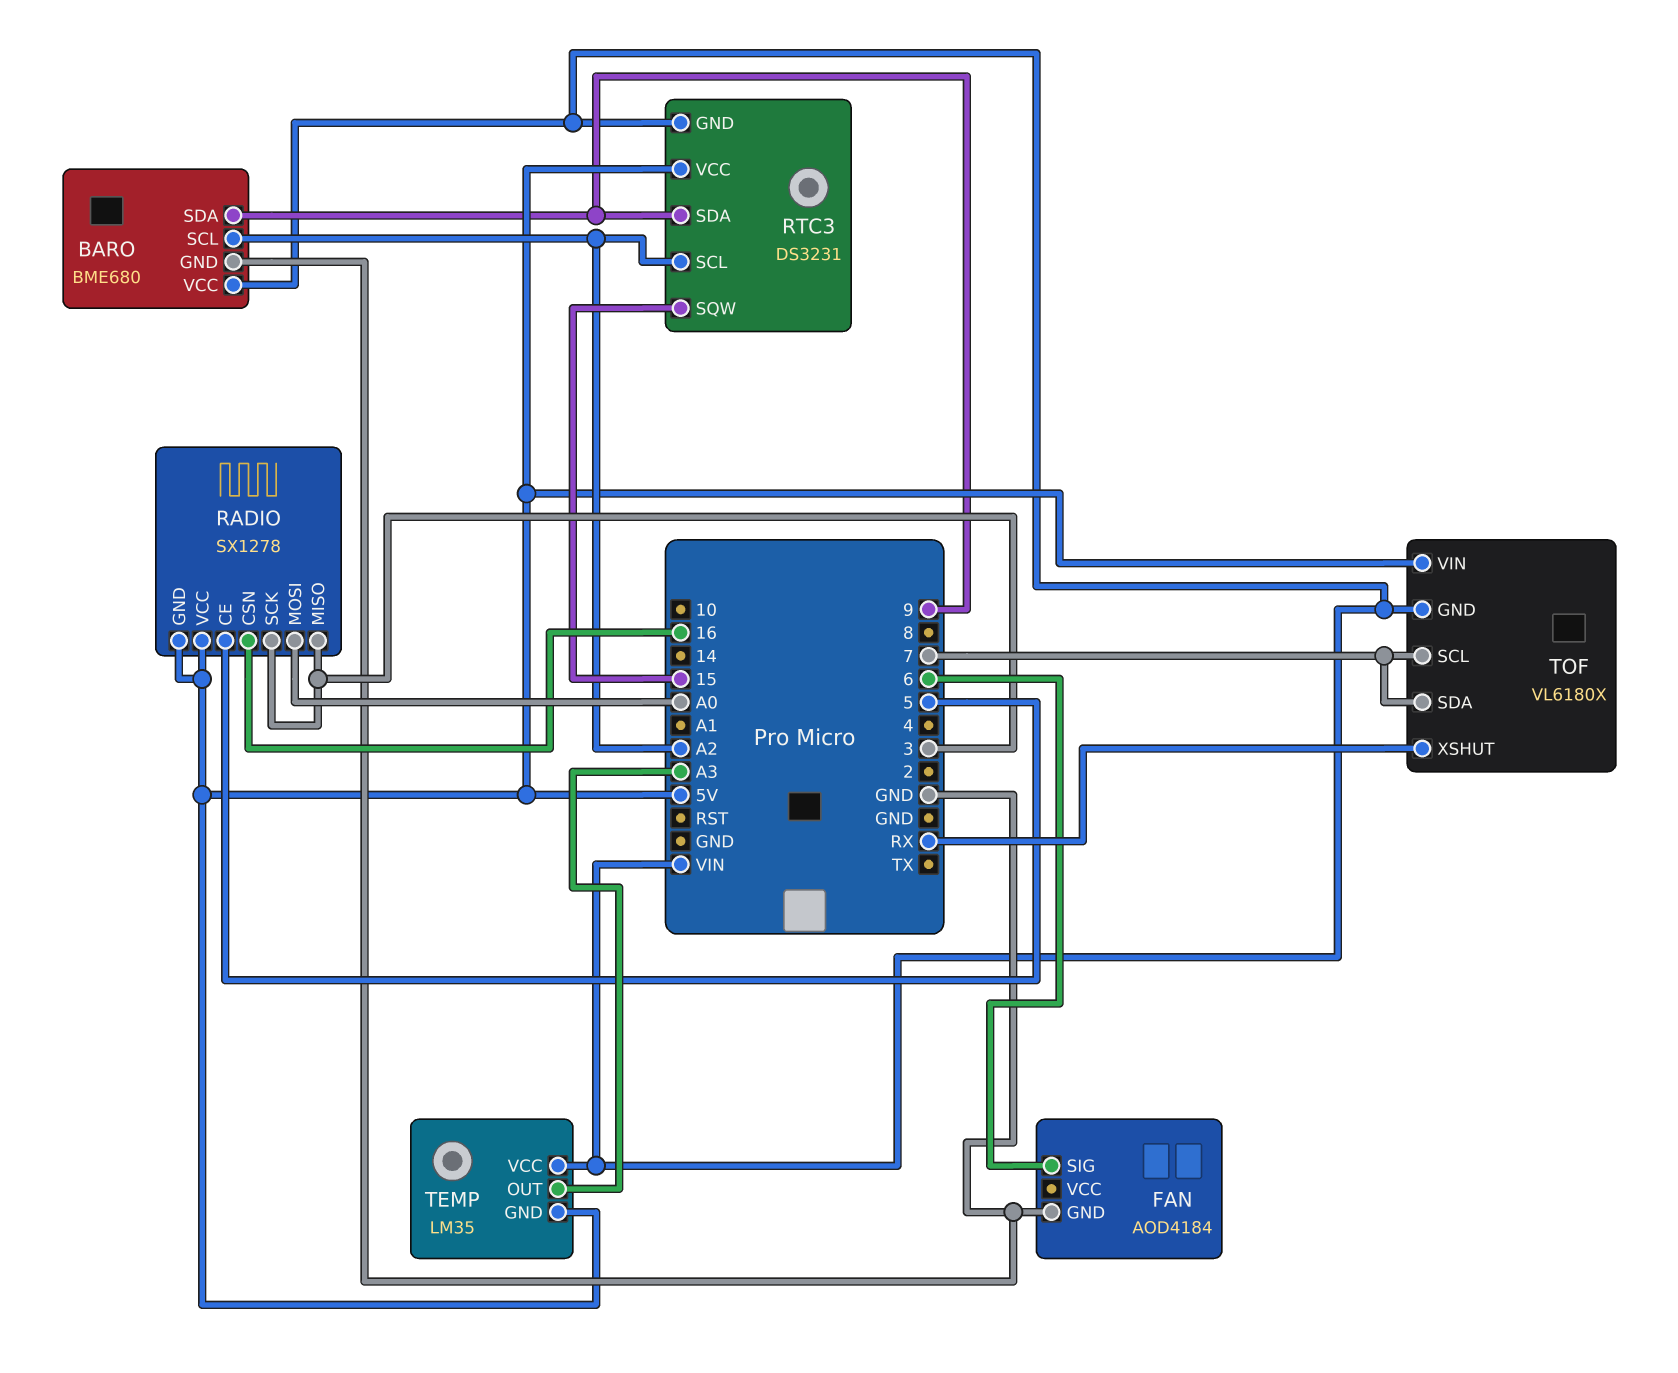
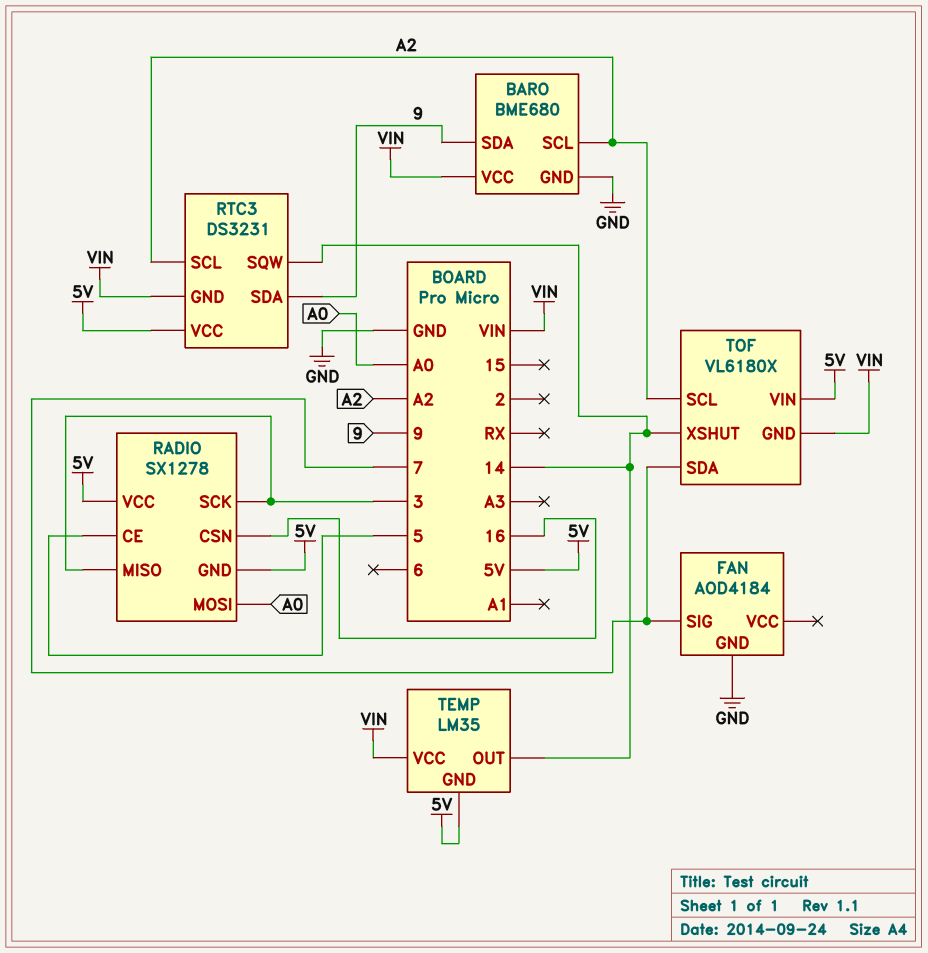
FAN pin SIG: 6 -> 7
RTC3 pin SQW: 15 -> 14
TEMP pin OUT: A3 -> 14
TOF pin SCL: 7 -> A2
TOF pin XSHUT: RX -> 14

